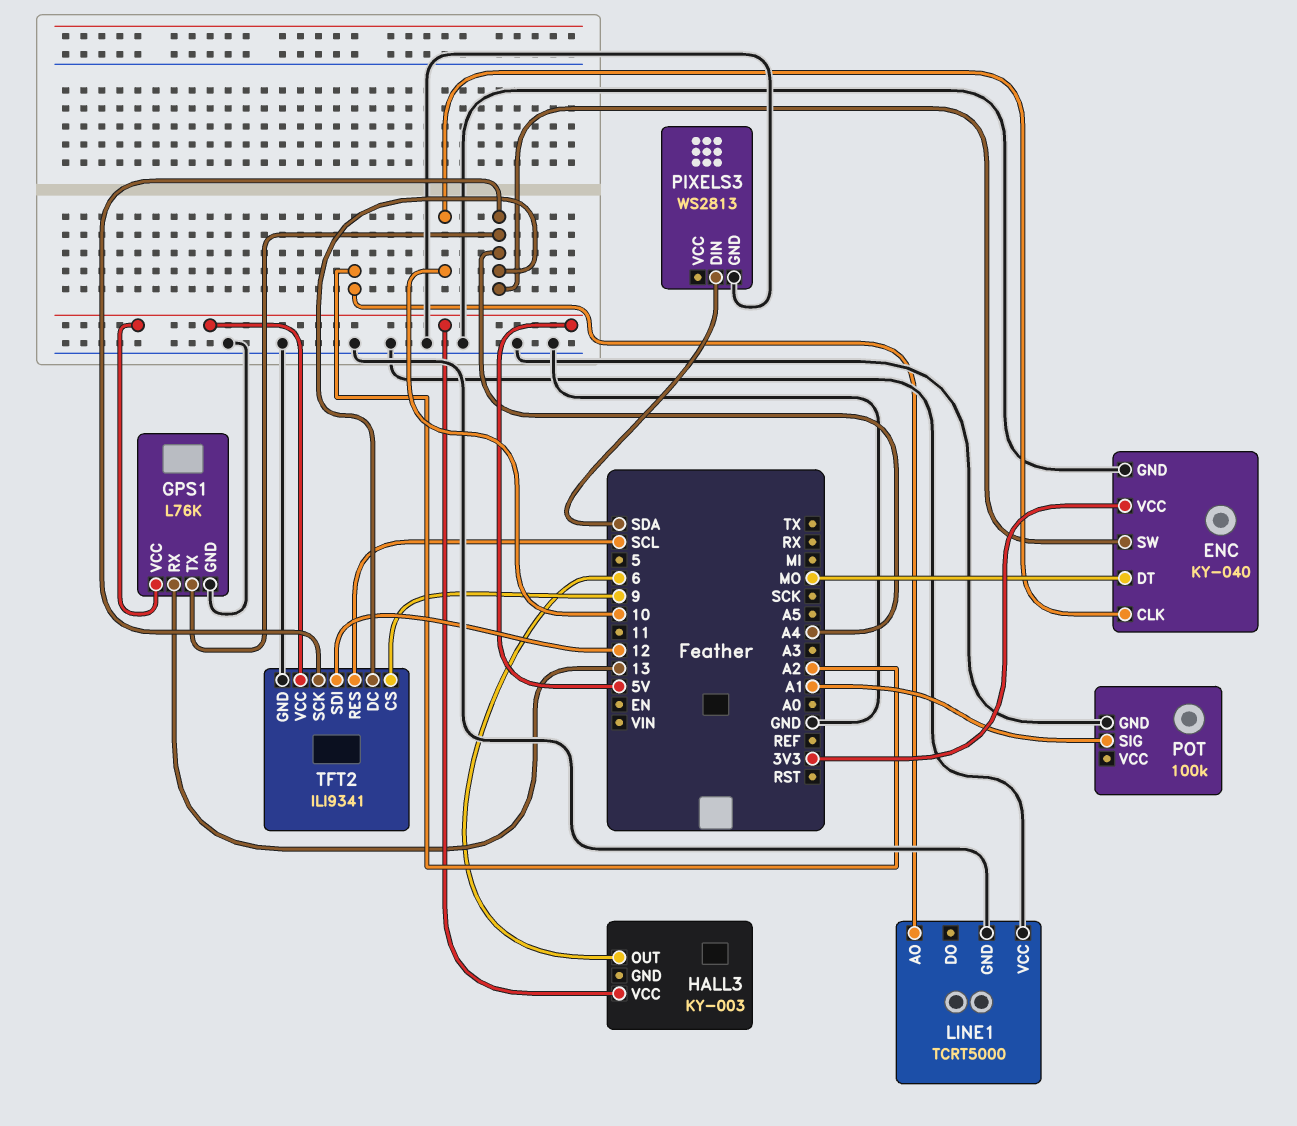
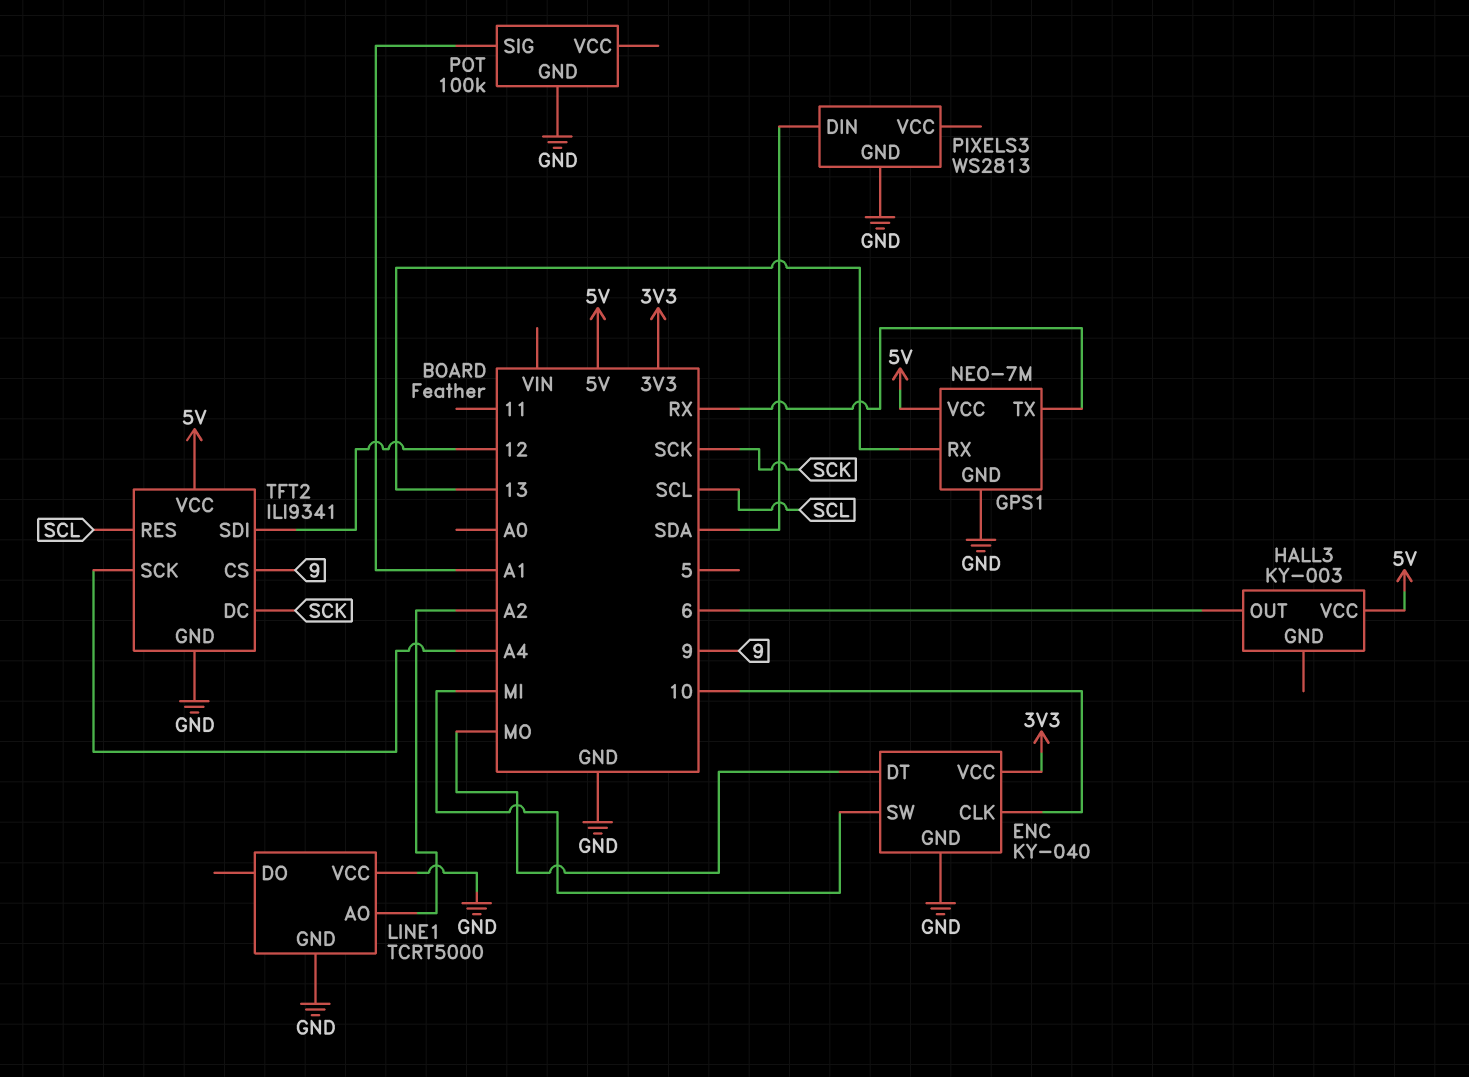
ENC pin SW: A4 -> MI
GPS1: L76K -> NEO-7M
GPS1 pin TX: A4 -> RX
TFT2 pin DC: A4 -> SCK

